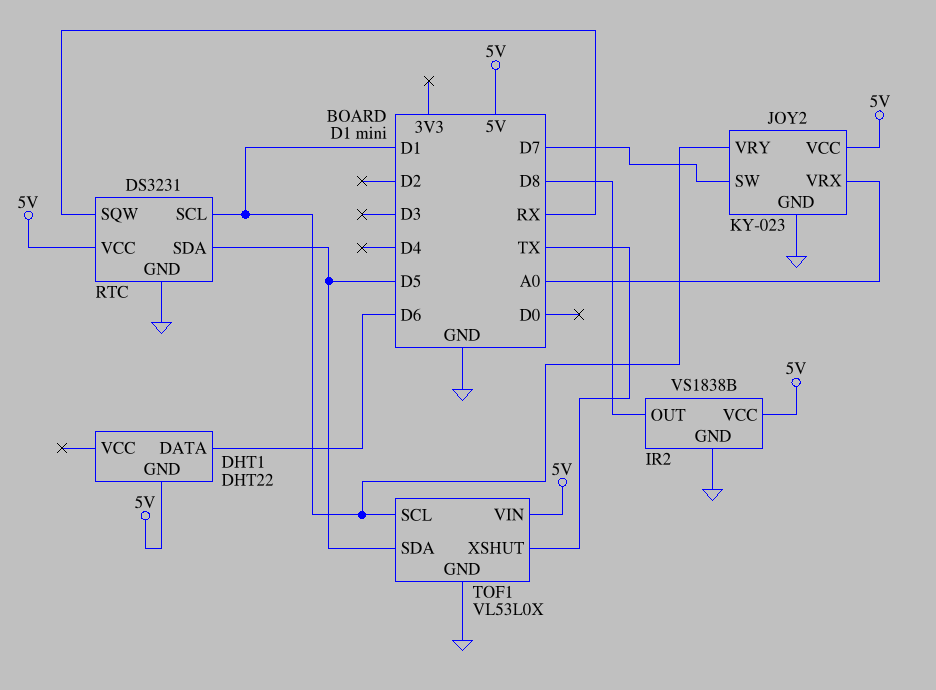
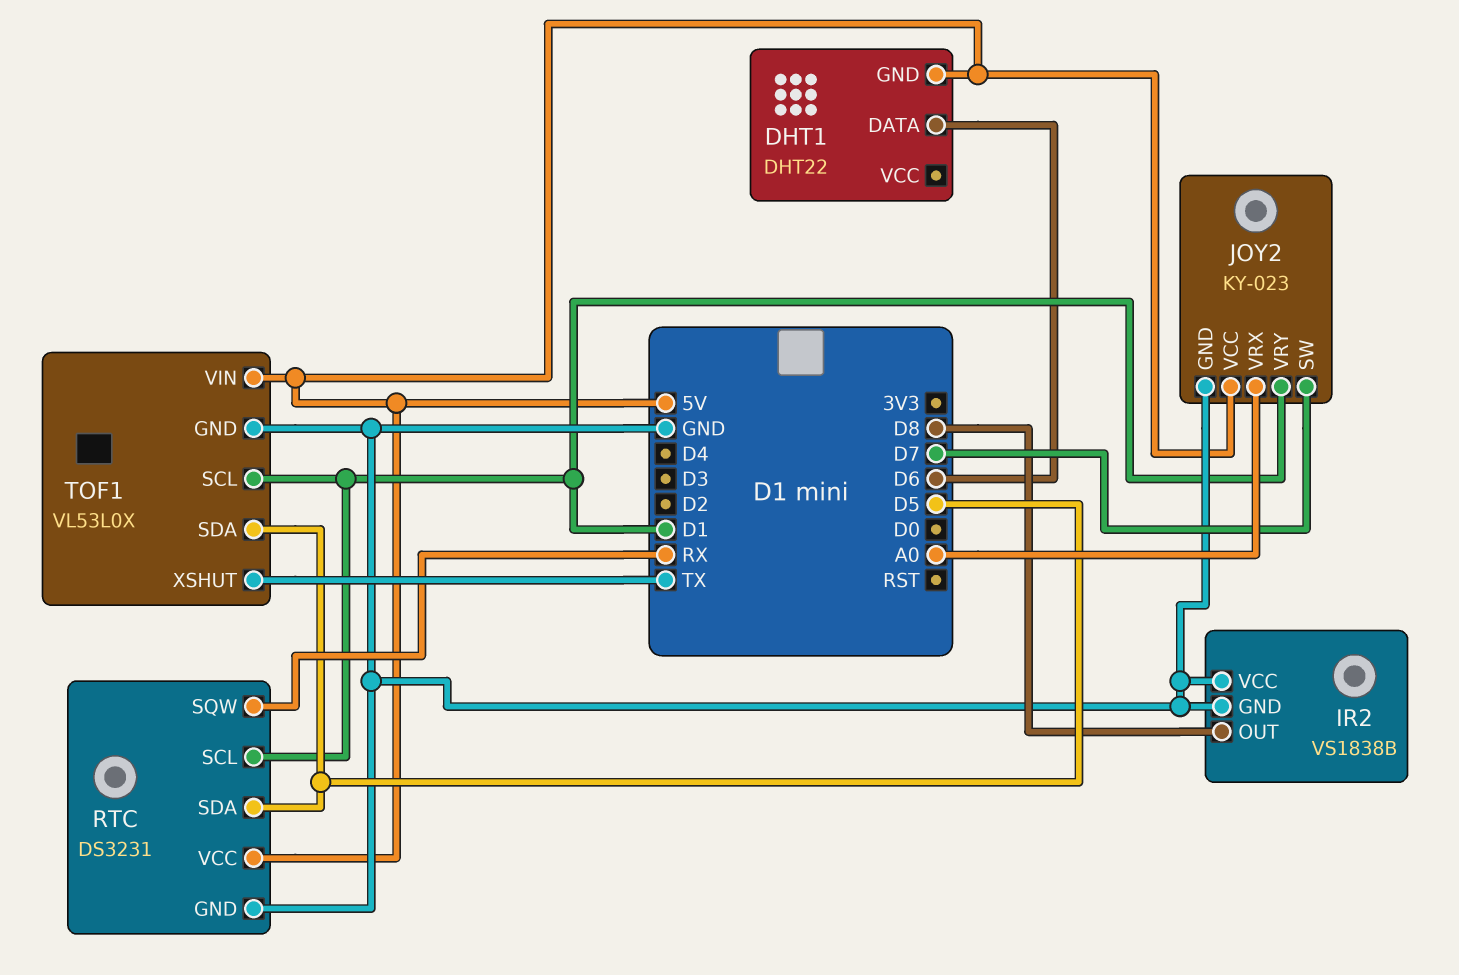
IR2 pin VCC: 5V -> GND

